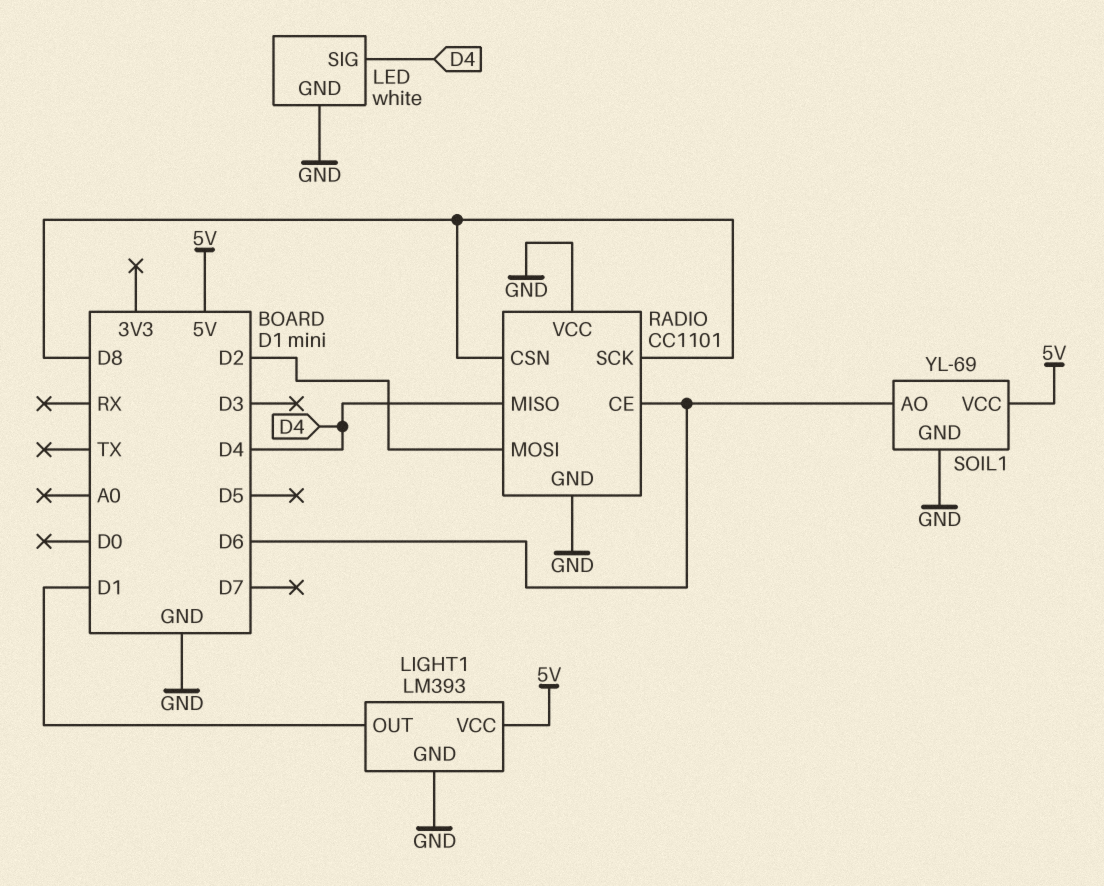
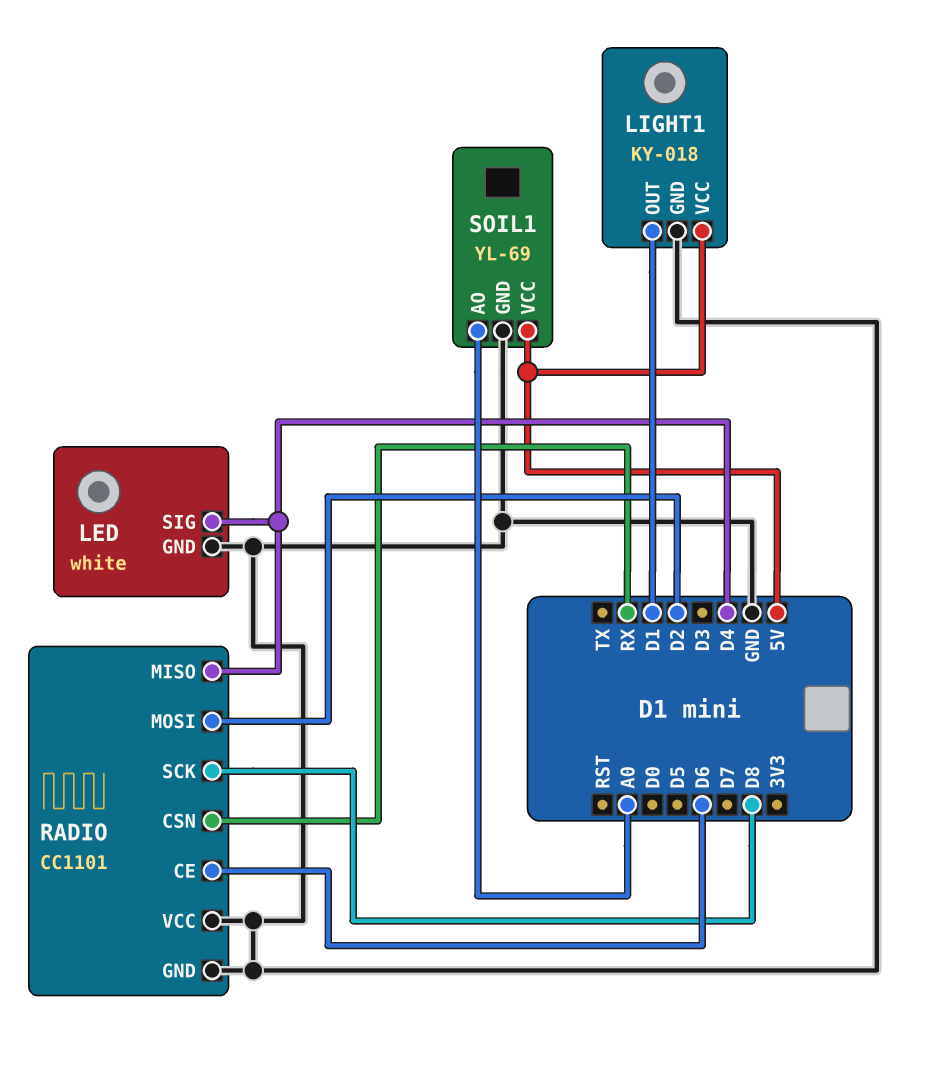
LIGHT1: LM393 -> KY-018
RADIO pin CSN: D8 -> RX
SOIL1 pin AO: D6 -> A0

